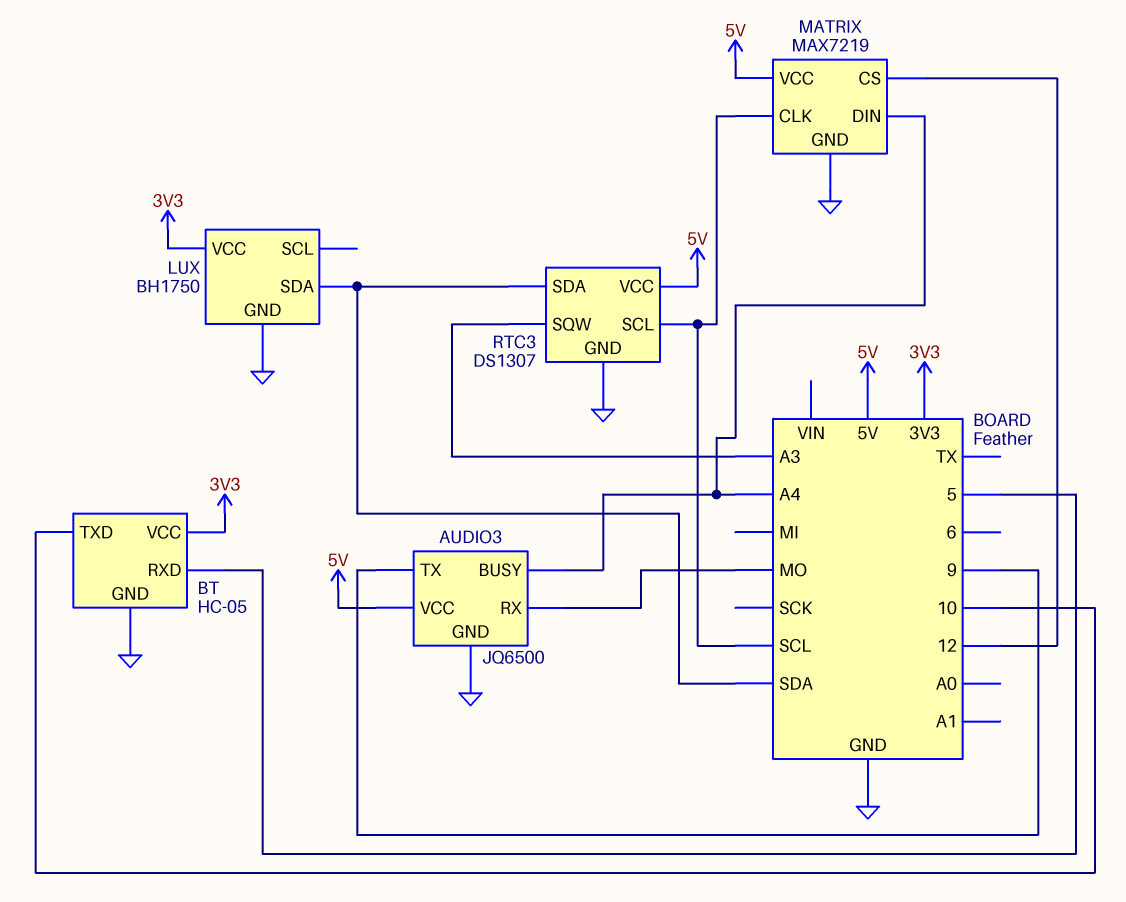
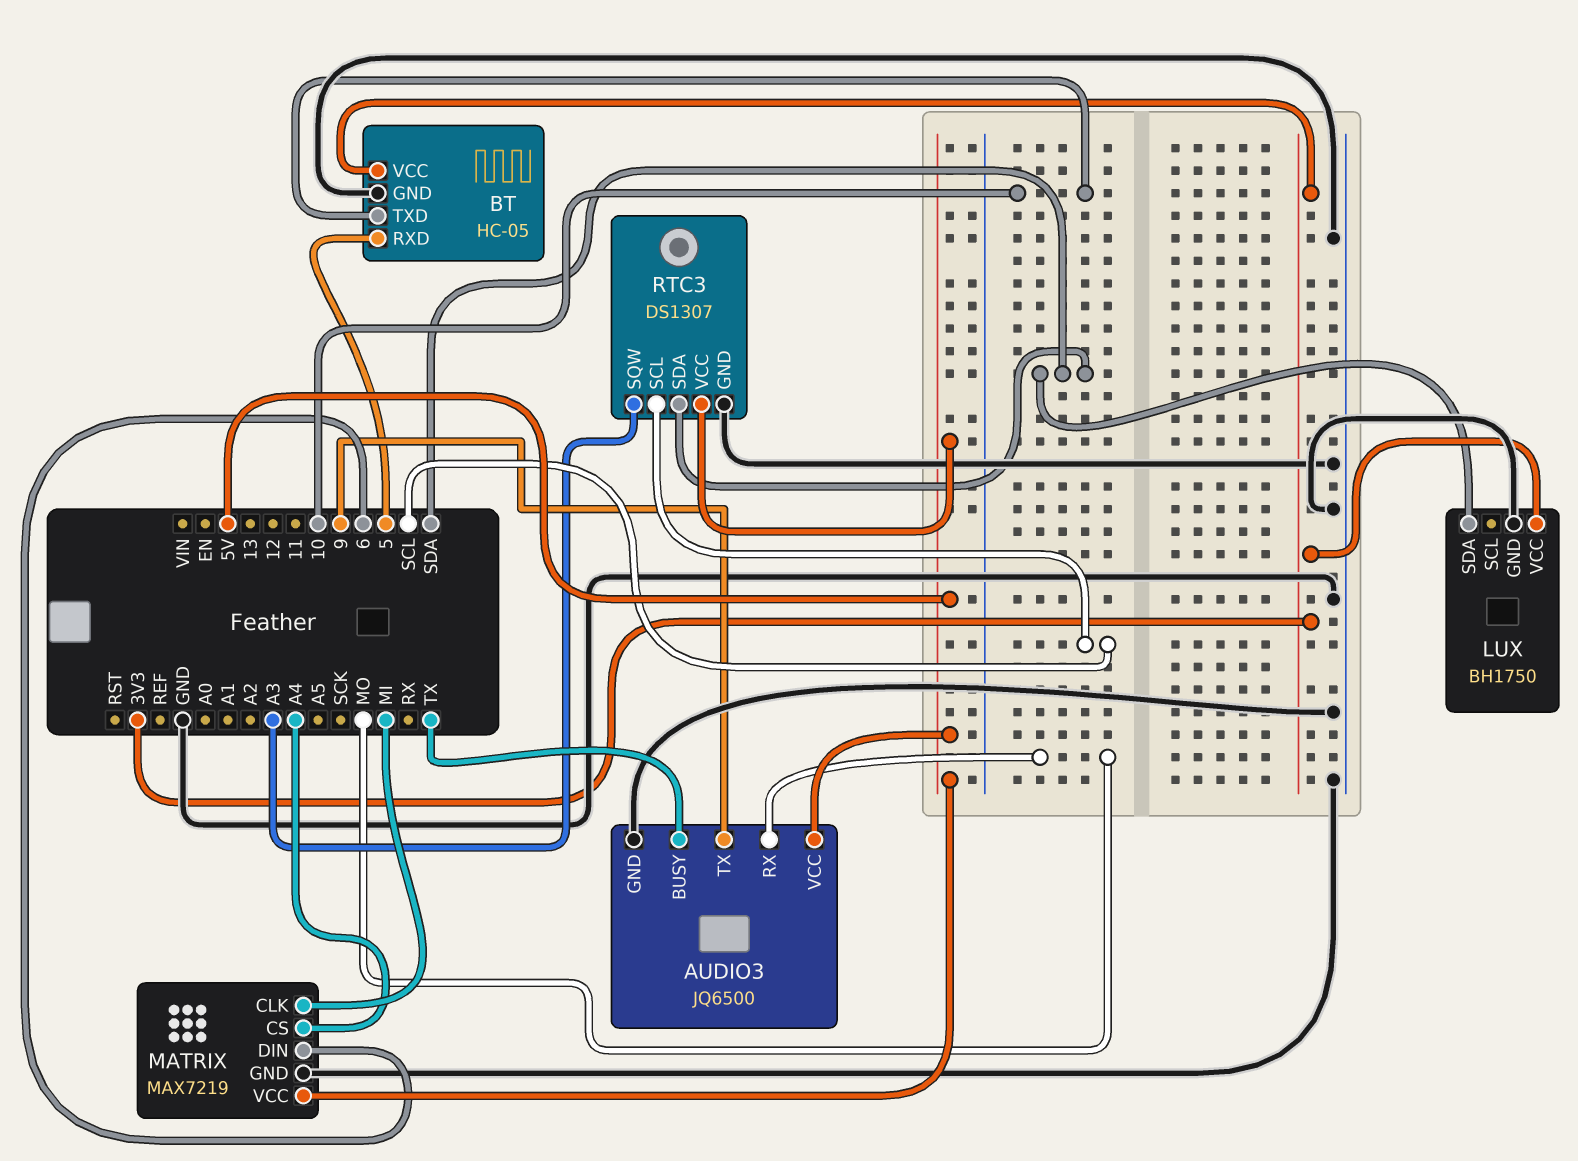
AUDIO3 pin BUSY: A4 -> TX
MATRIX pin CLK: SCL -> MI
MATRIX pin CS: 12 -> A4
MATRIX pin DIN: A4 -> 6

